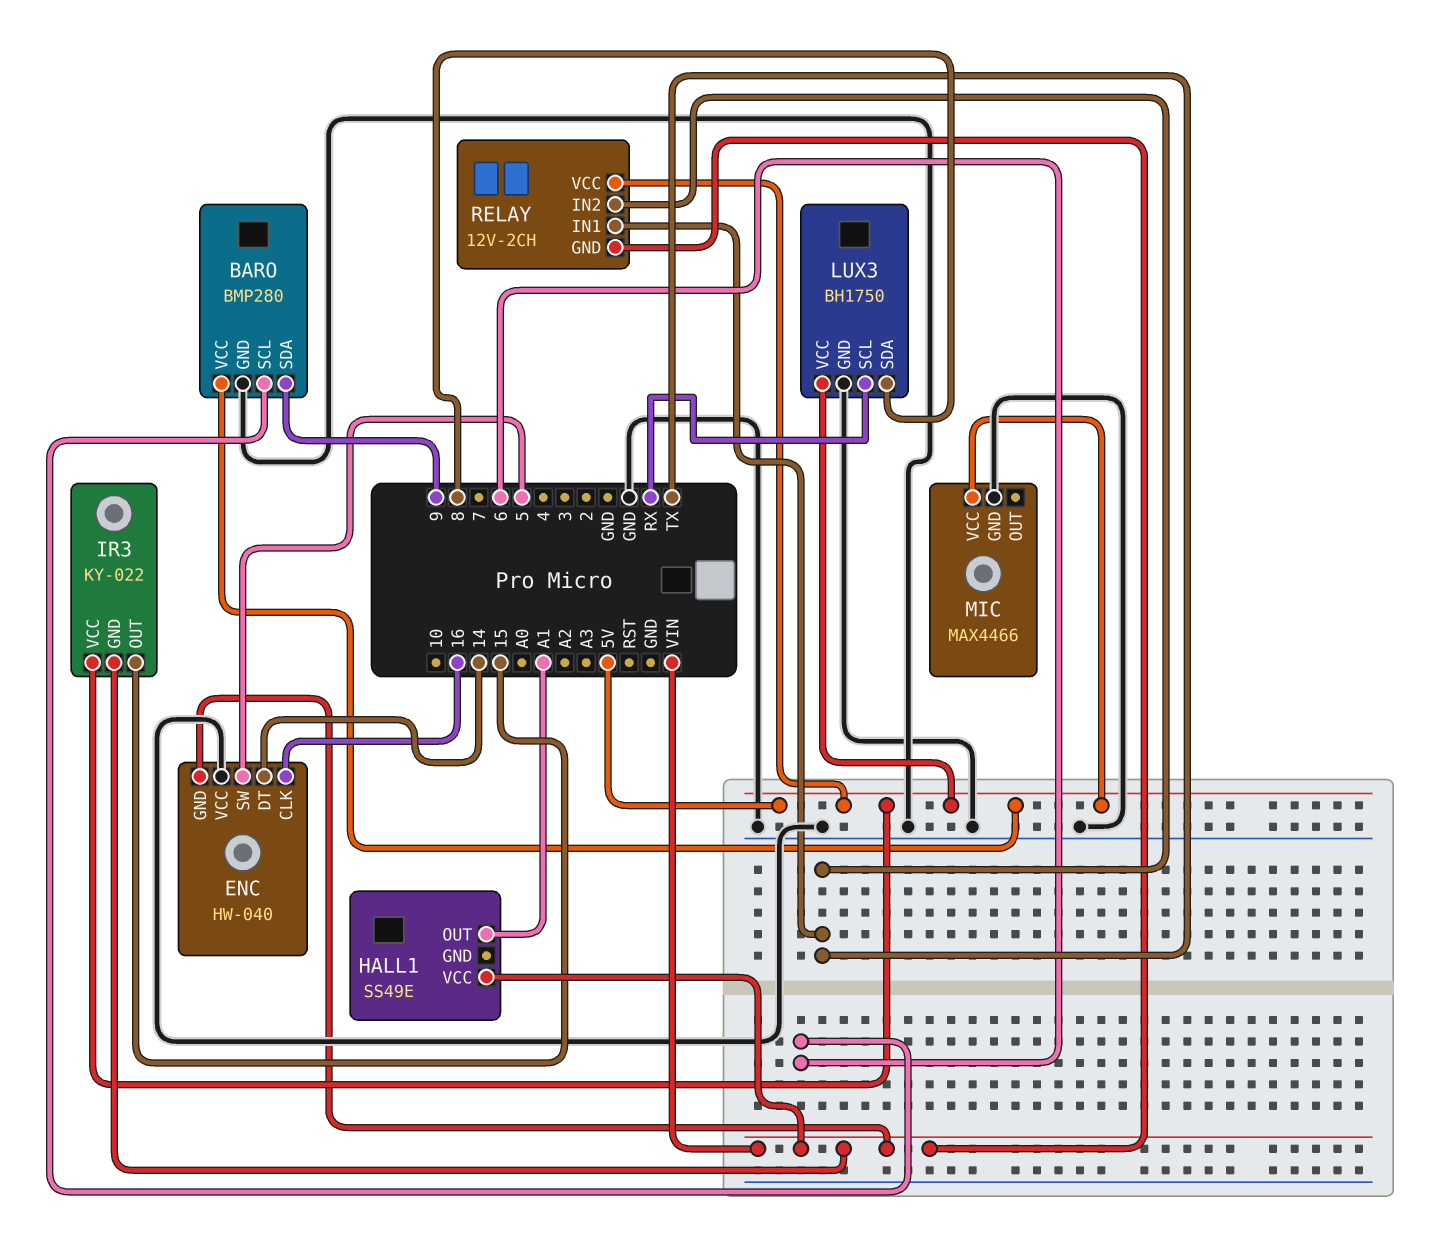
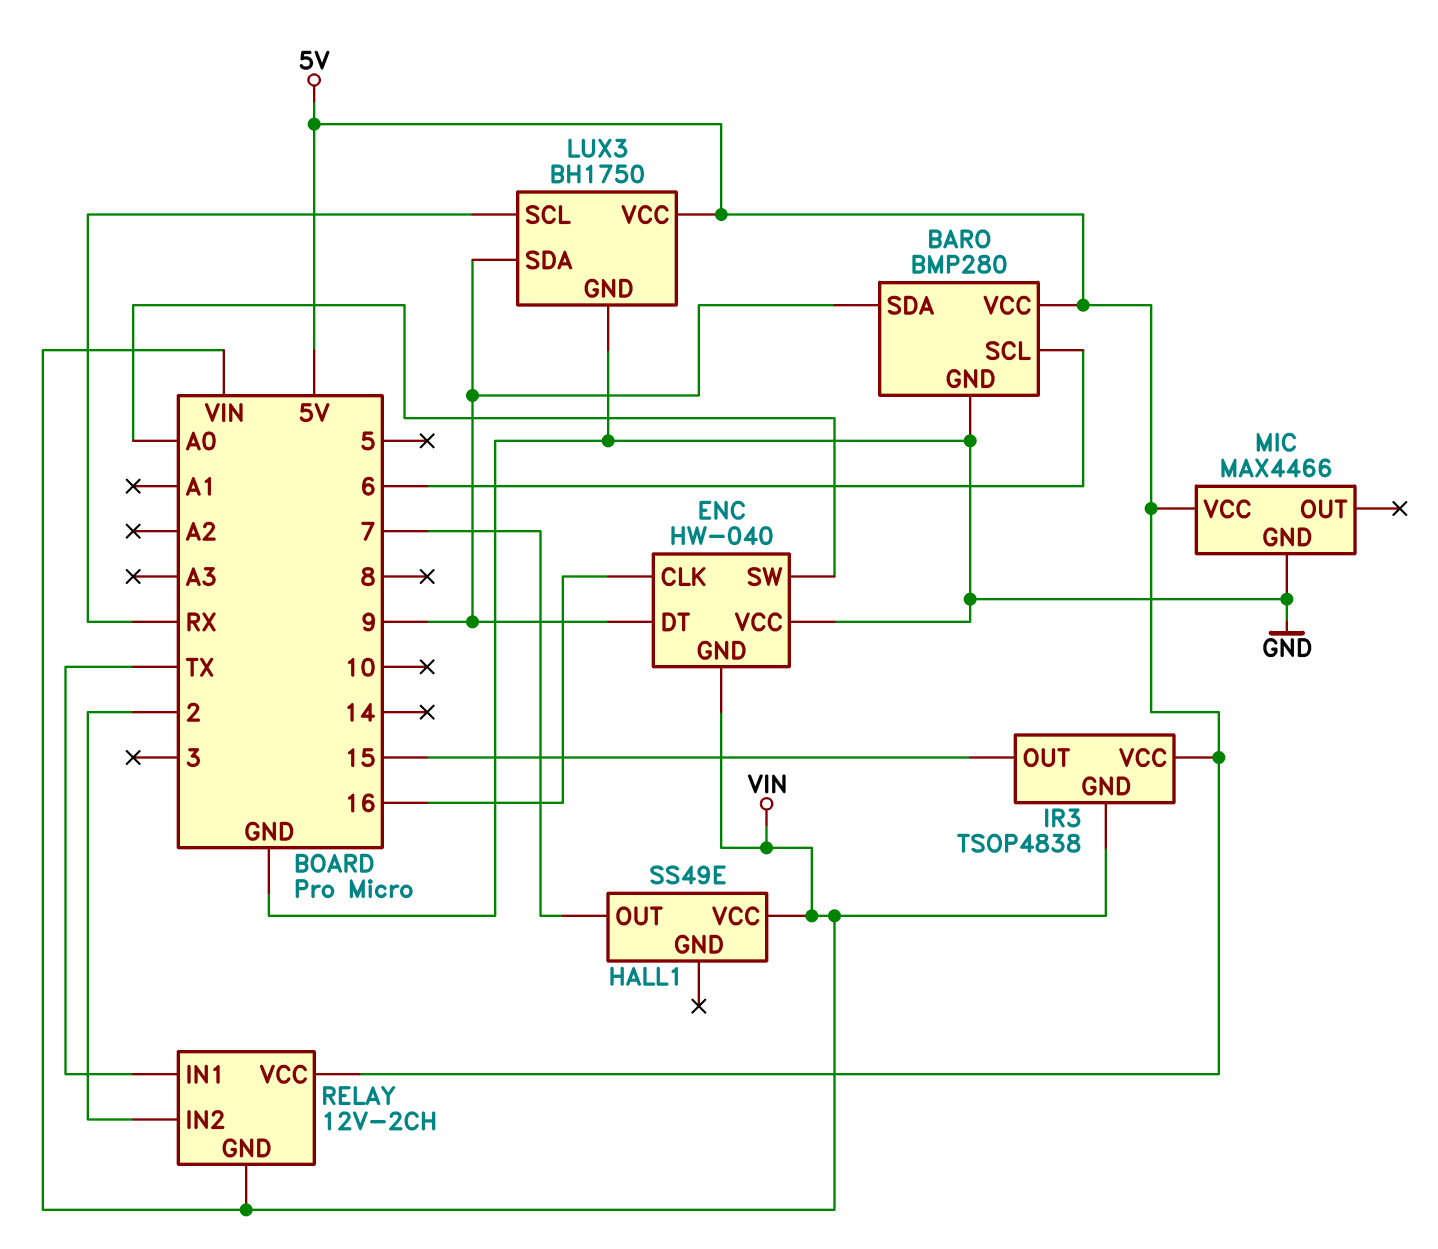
ENC pin DT: 14 -> 9
ENC pin SW: 5 -> A0
HALL1 pin OUT: A1 -> 7
IR3: KY-022 -> TSOP4838
LUX3 pin SDA: 8 -> 9
RELAY pin IN2: TX -> 2

